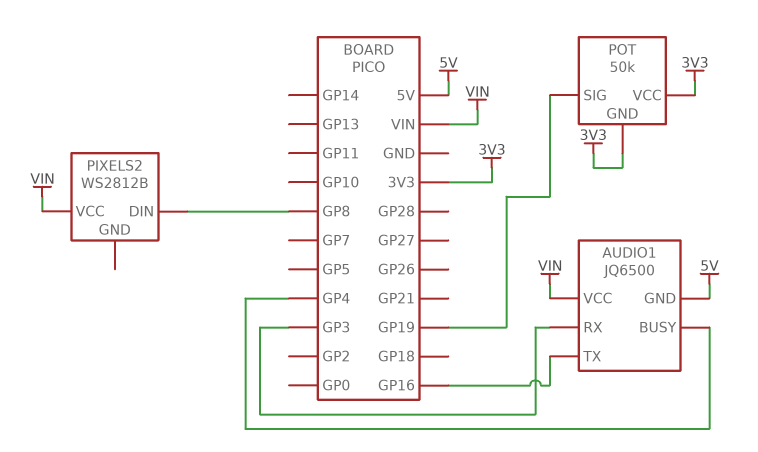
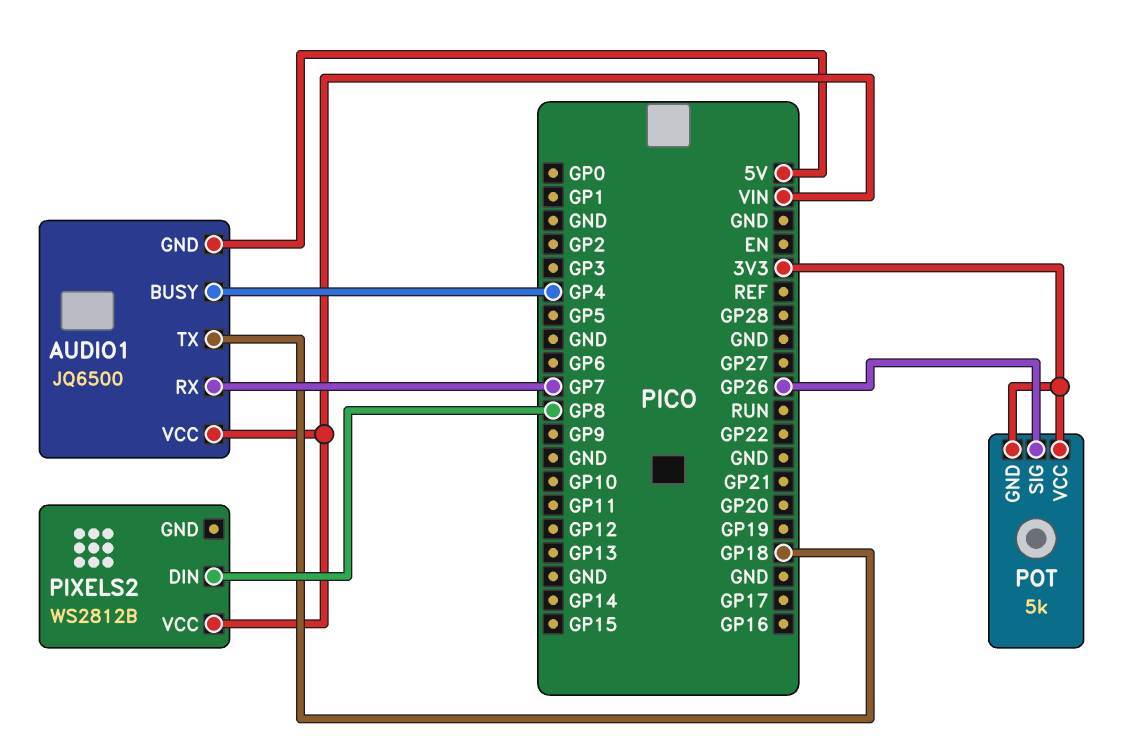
AUDIO1 pin RX: GP3 -> GP7
AUDIO1 pin TX: GP16 -> GP18
POT: 50k -> 5k
POT pin SIG: GP19 -> GP26

